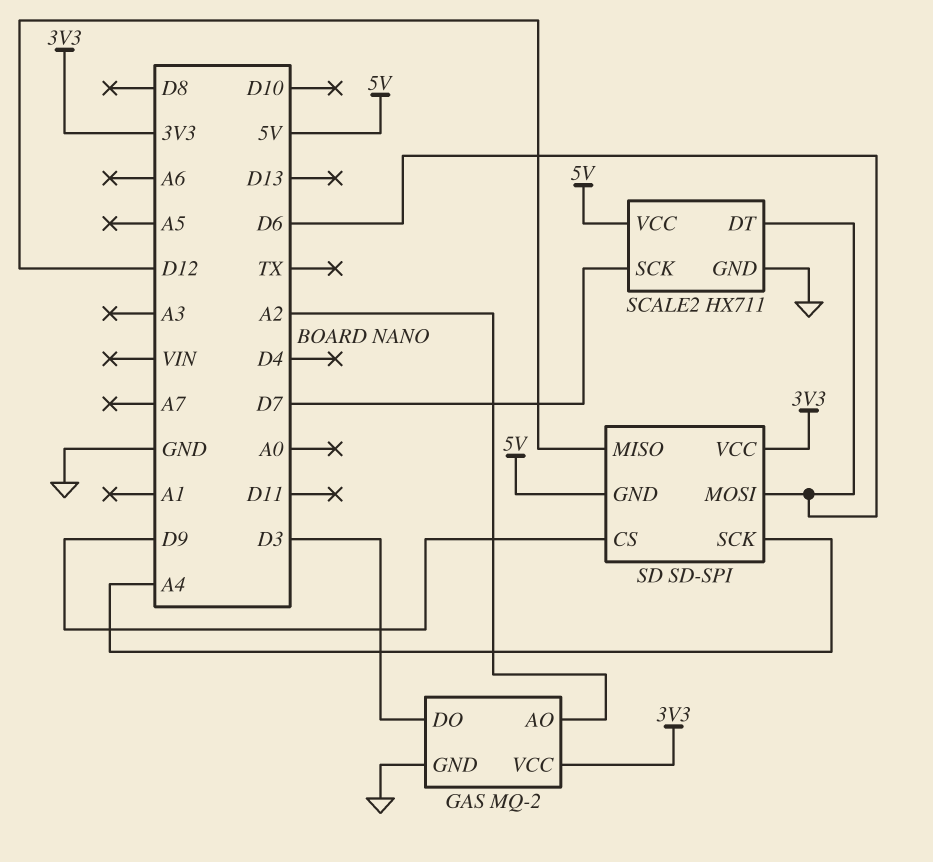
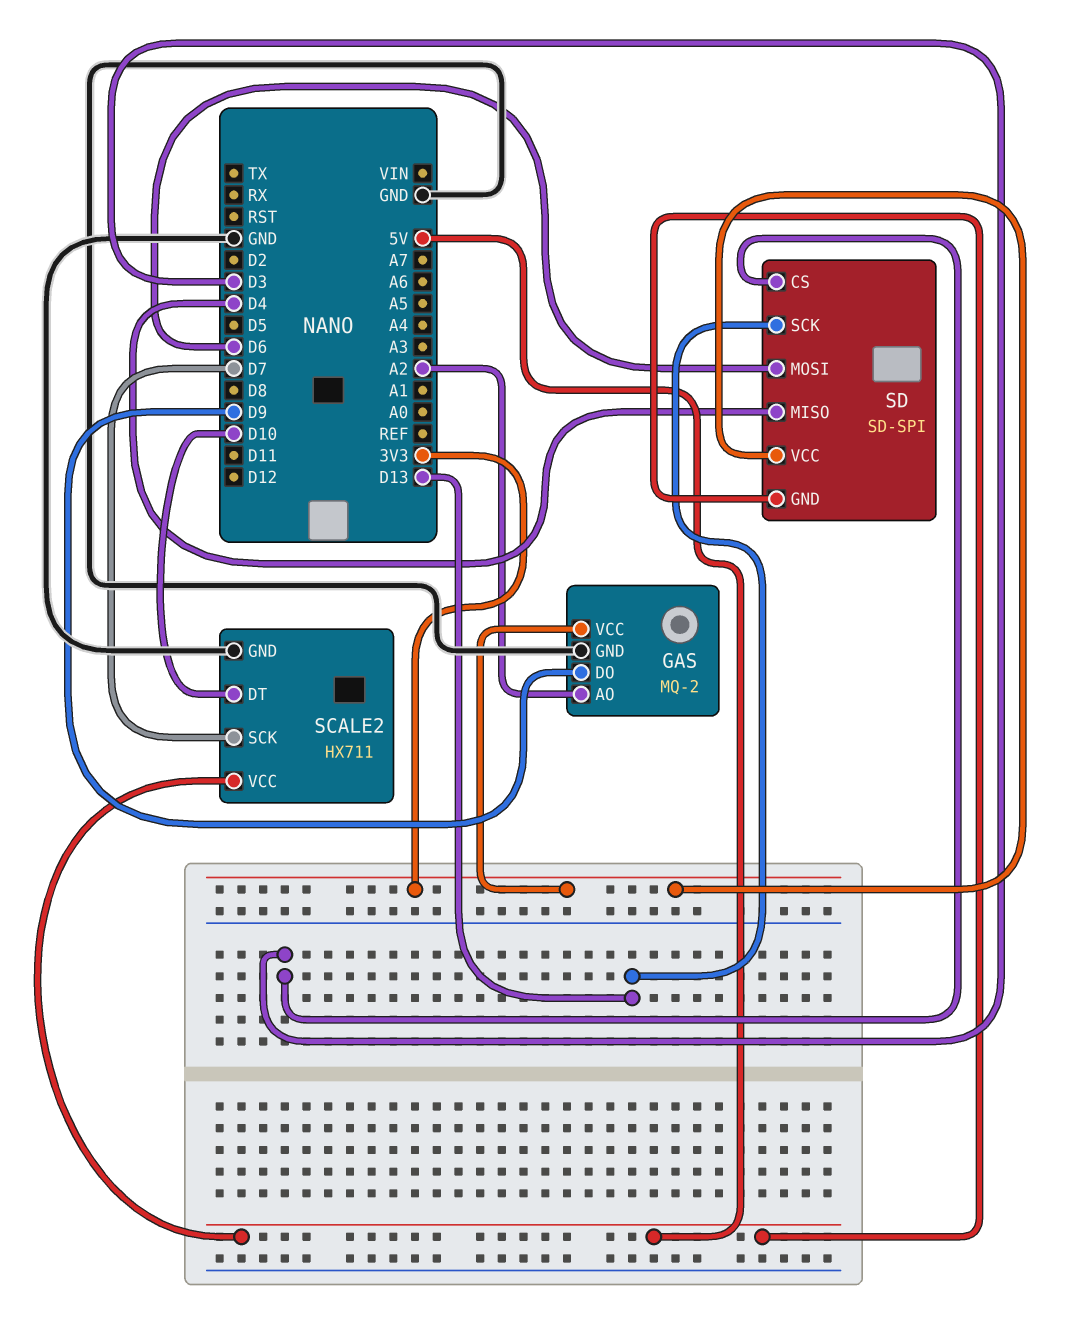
GAS pin DO: D3 -> D9
SCALE2 pin DT: D6 -> D10
SD pin CS: D9 -> D3
SD pin MISO: D12 -> D4
SD pin SCK: A4 -> D13

